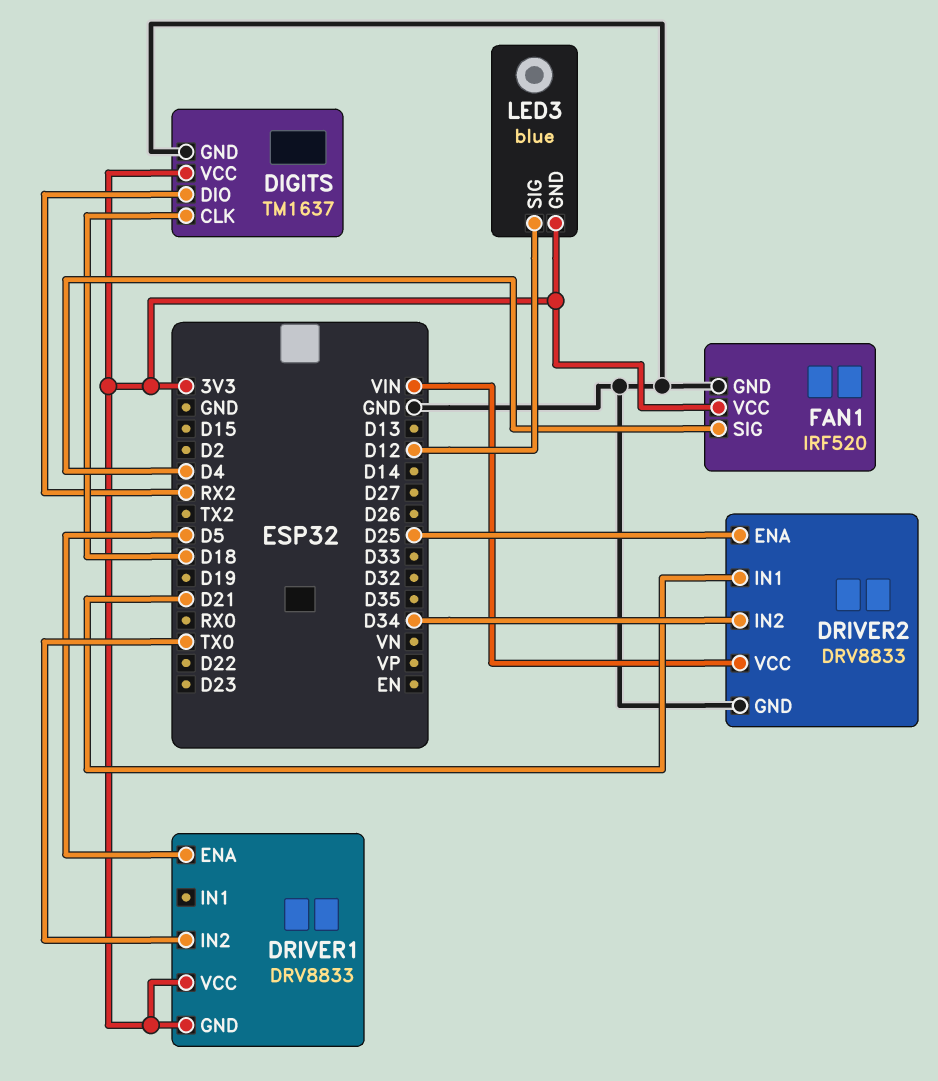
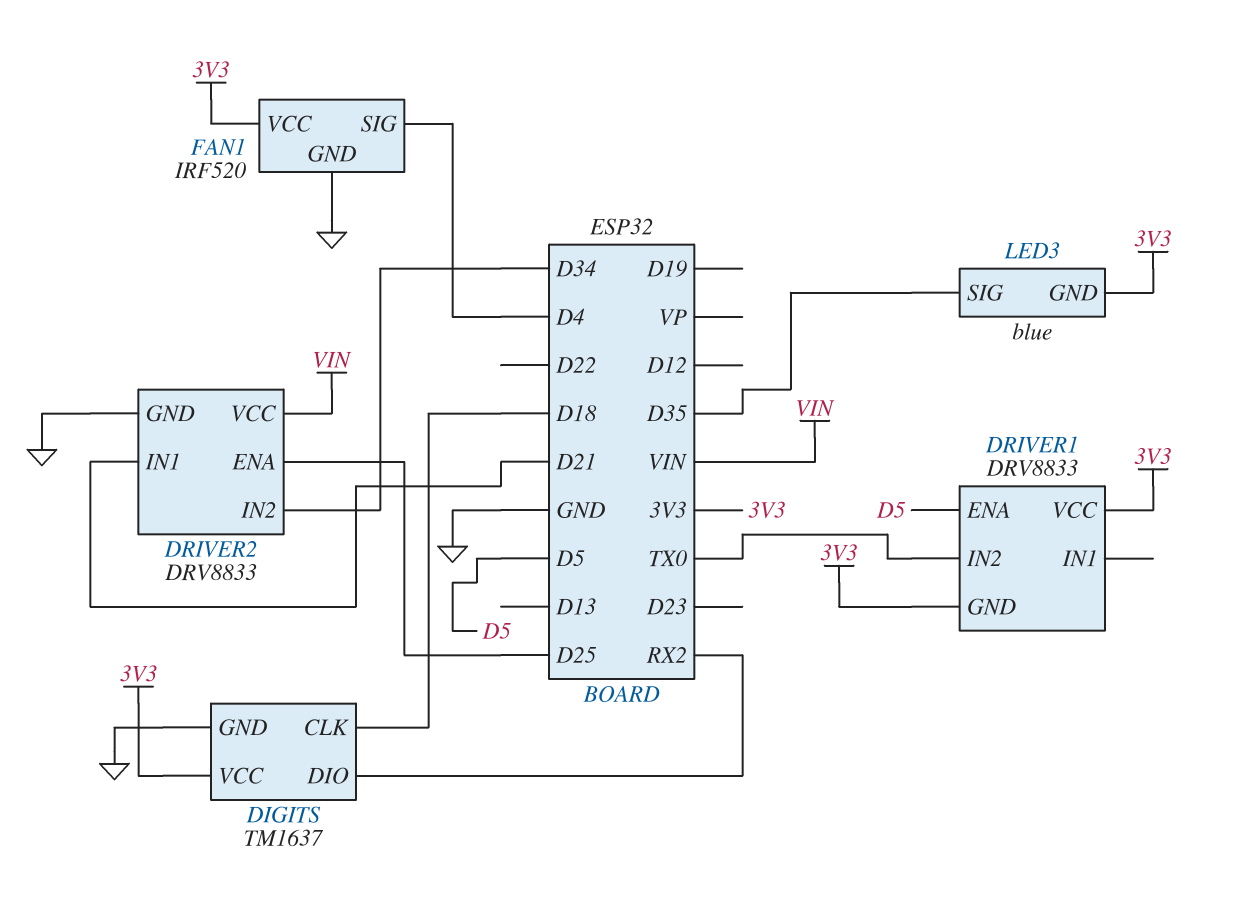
LED3 pin SIG: D12 -> D35

